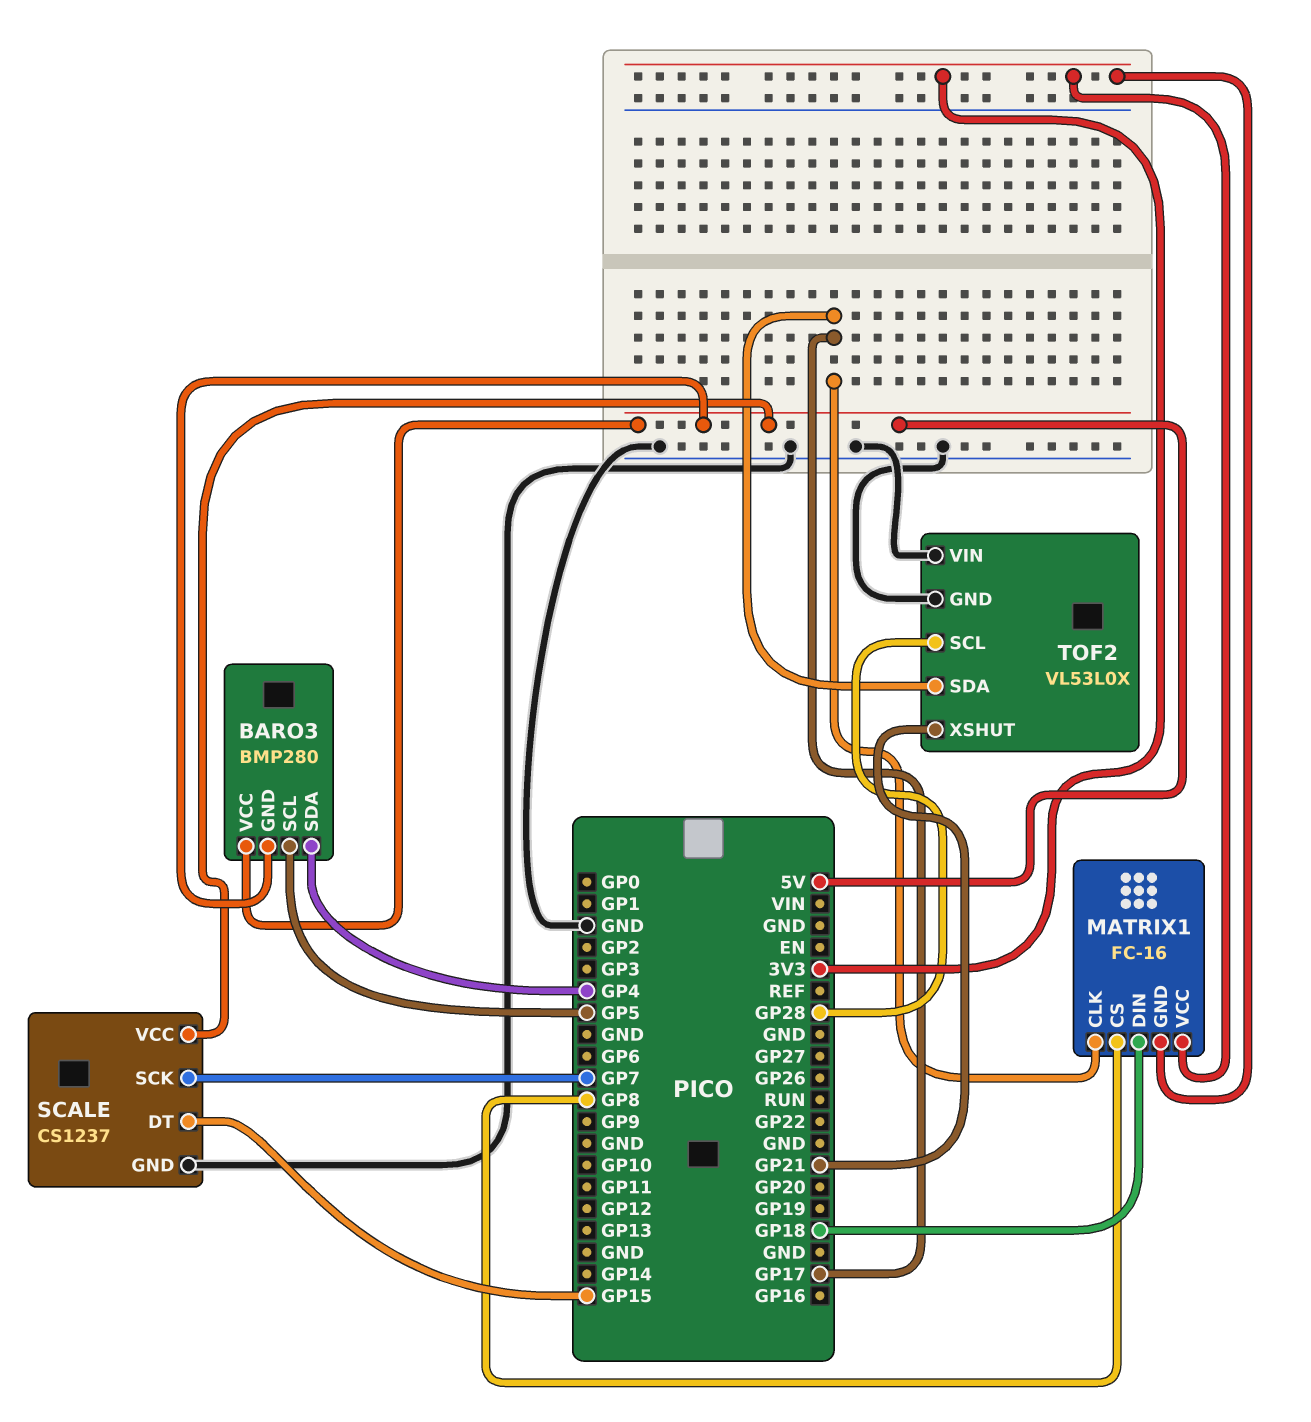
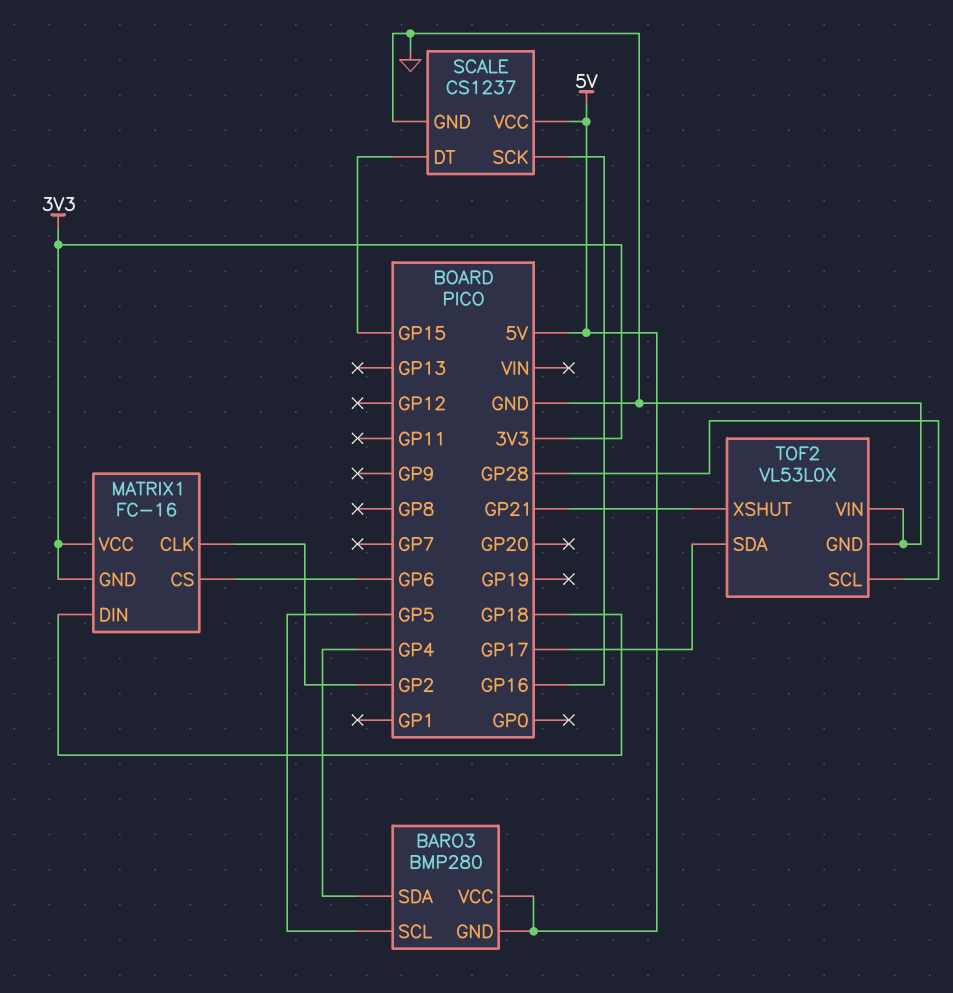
MATRIX1 pin CLK: GP17 -> GP2
MATRIX1 pin CS: GP8 -> GP6
SCALE pin SCK: GP7 -> GP16

